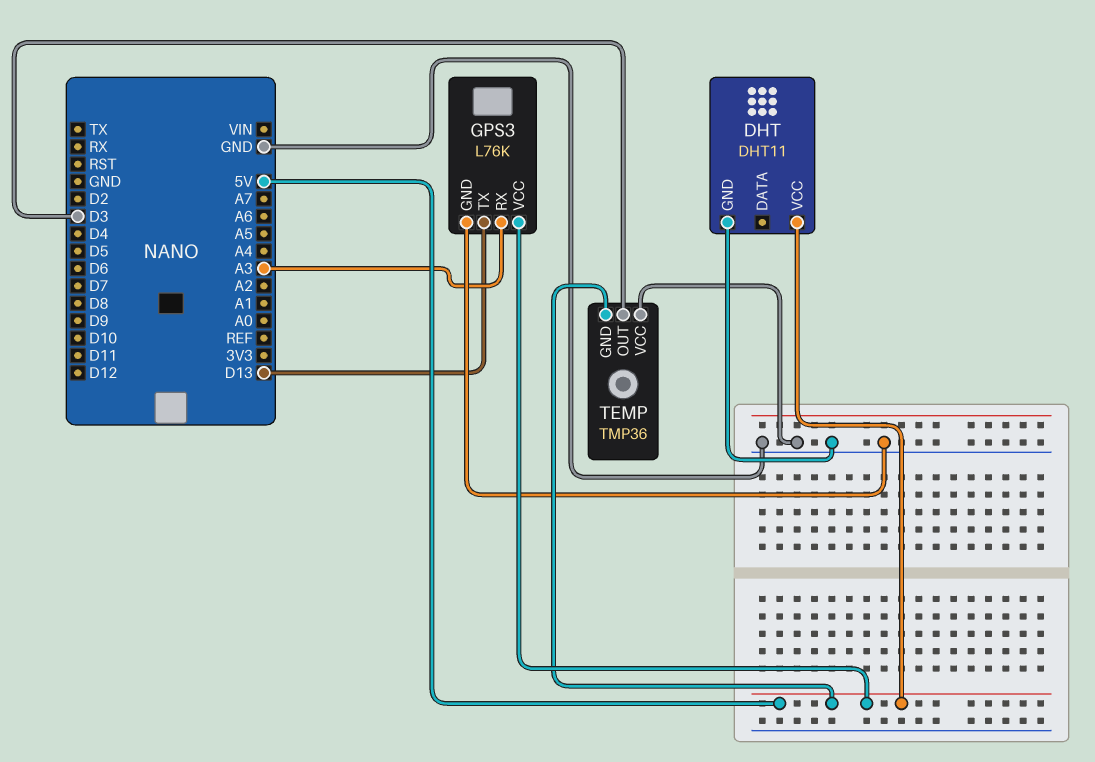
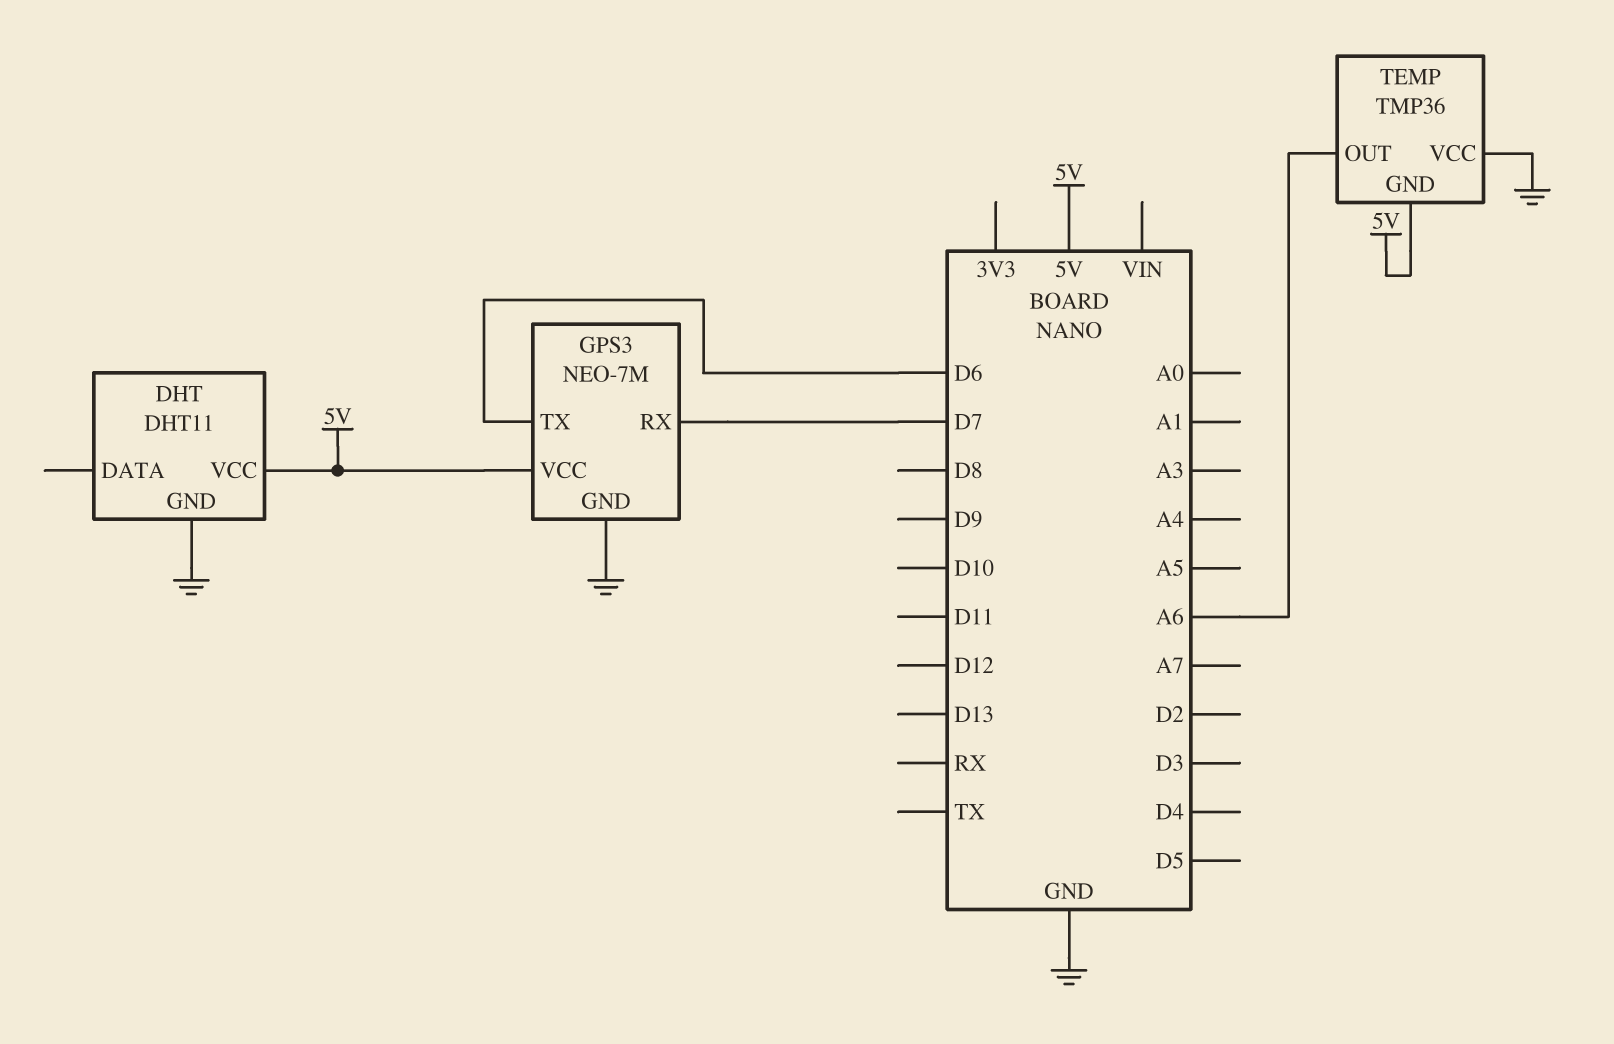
GPS3: L76K -> NEO-7M
GPS3 pin RX: A3 -> D7
GPS3 pin TX: D13 -> D6
TEMP pin OUT: D3 -> A6

